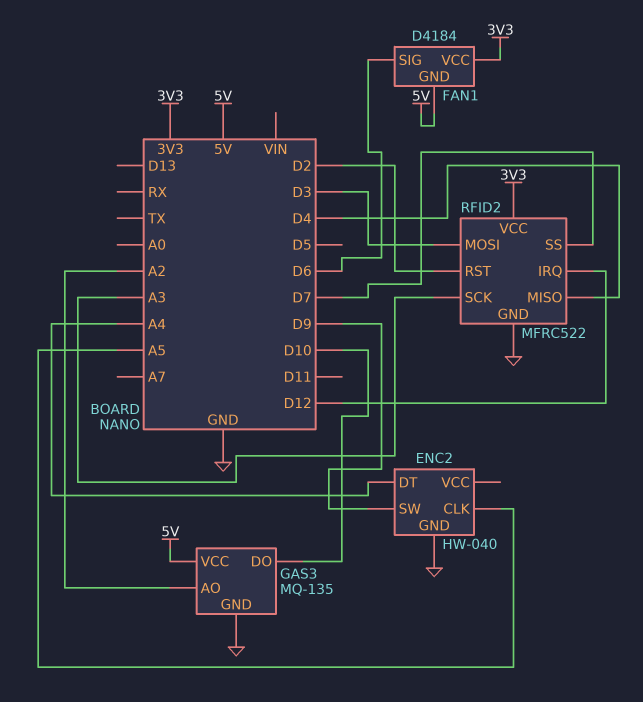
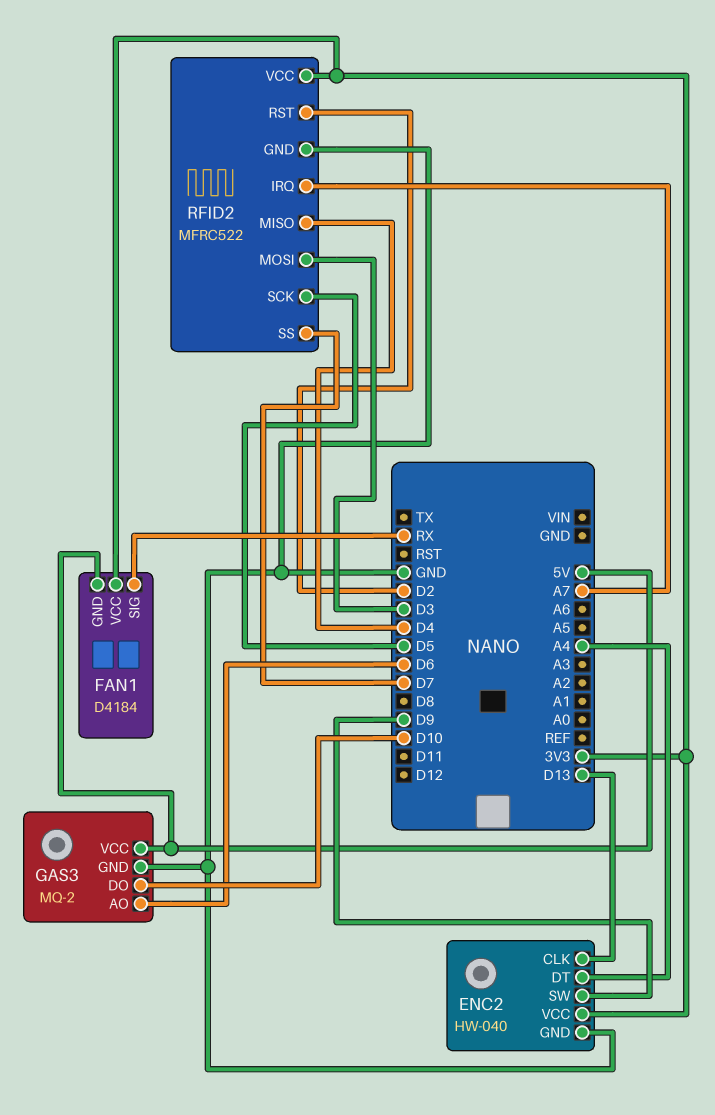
ENC2 pin CLK: A5 -> D13
ENC2 pin VCC: none -> 3V3
FAN1 pin SIG: D6 -> RX
GAS3: MQ-135 -> MQ-2
GAS3 pin AO: A2 -> D6
RFID2 pin IRQ: D12 -> A7
RFID2 pin SCK: A3 -> D5

